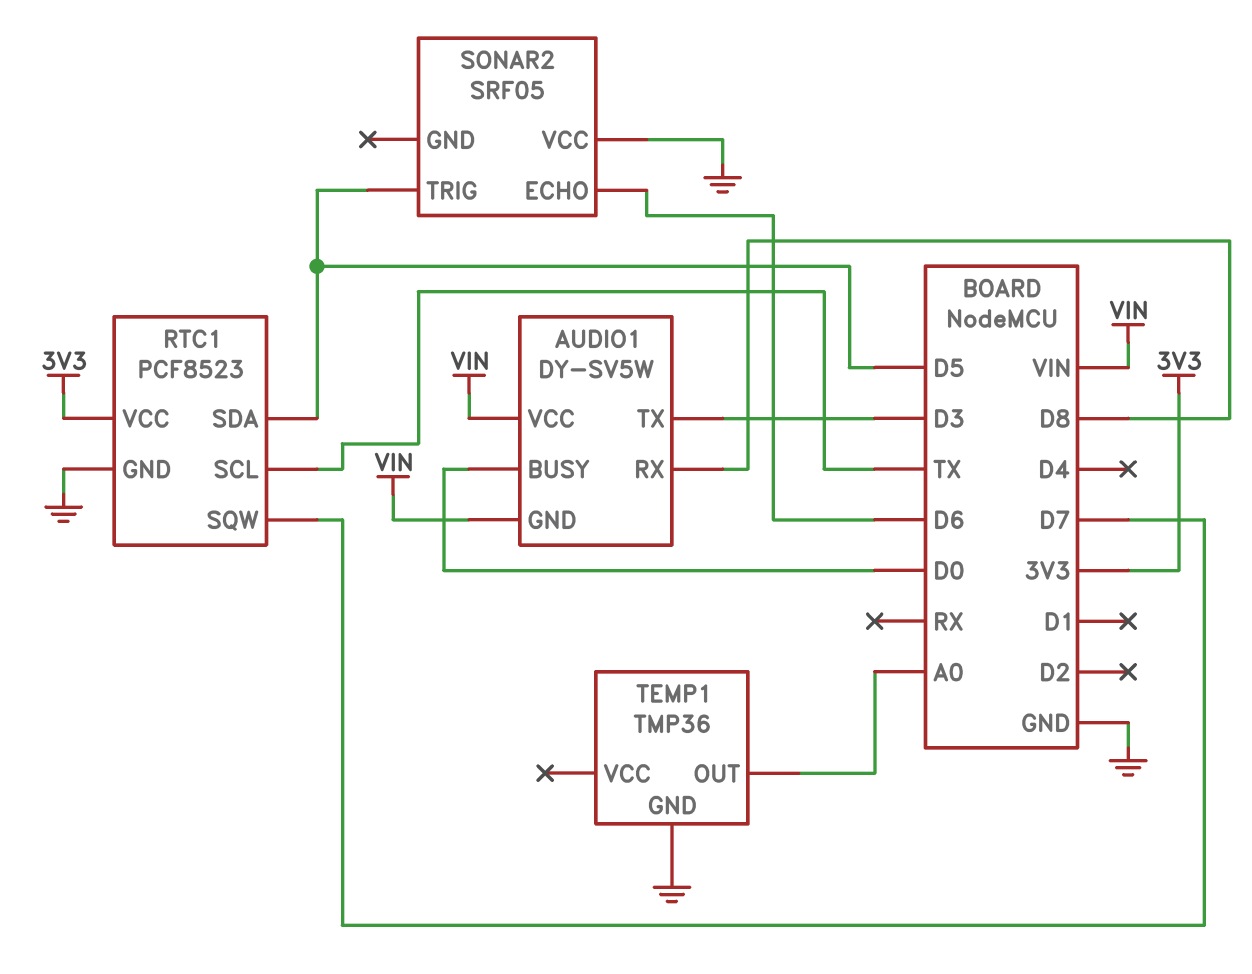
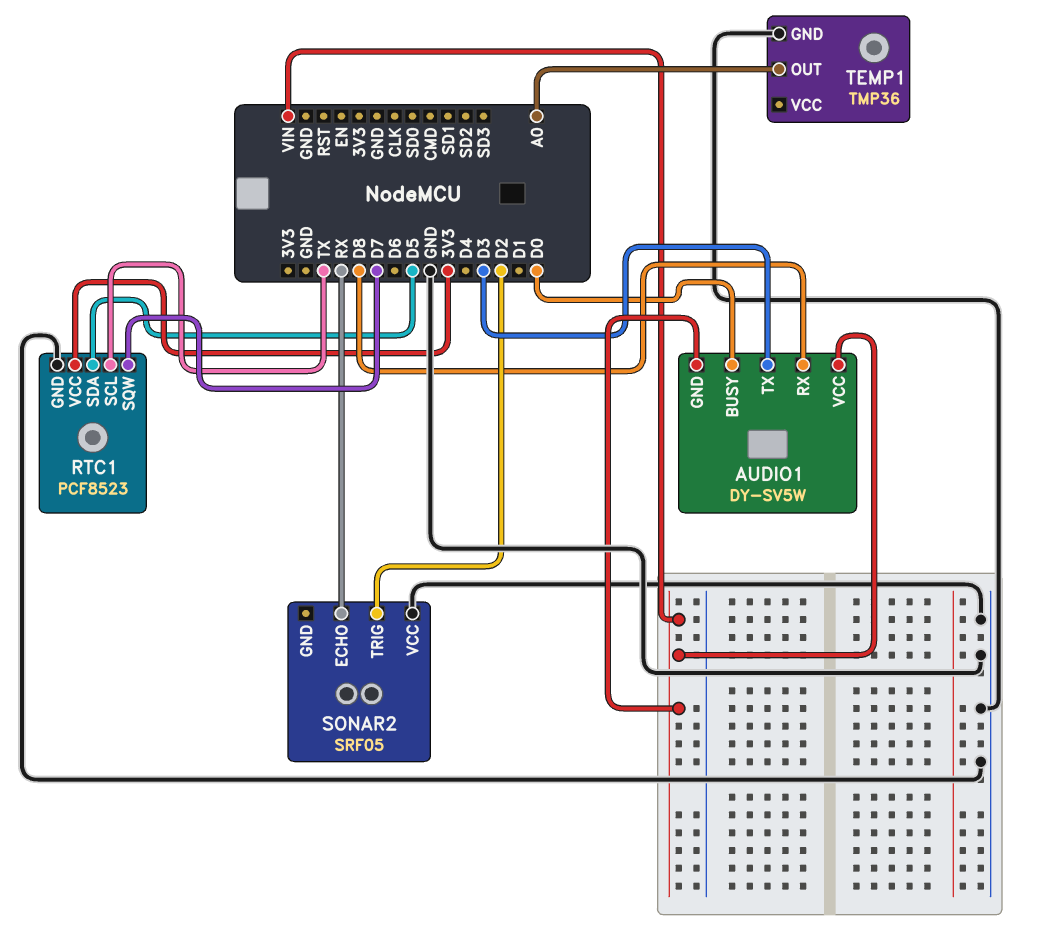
SONAR2 pin ECHO: D6 -> RX
SONAR2 pin TRIG: D5 -> D2

